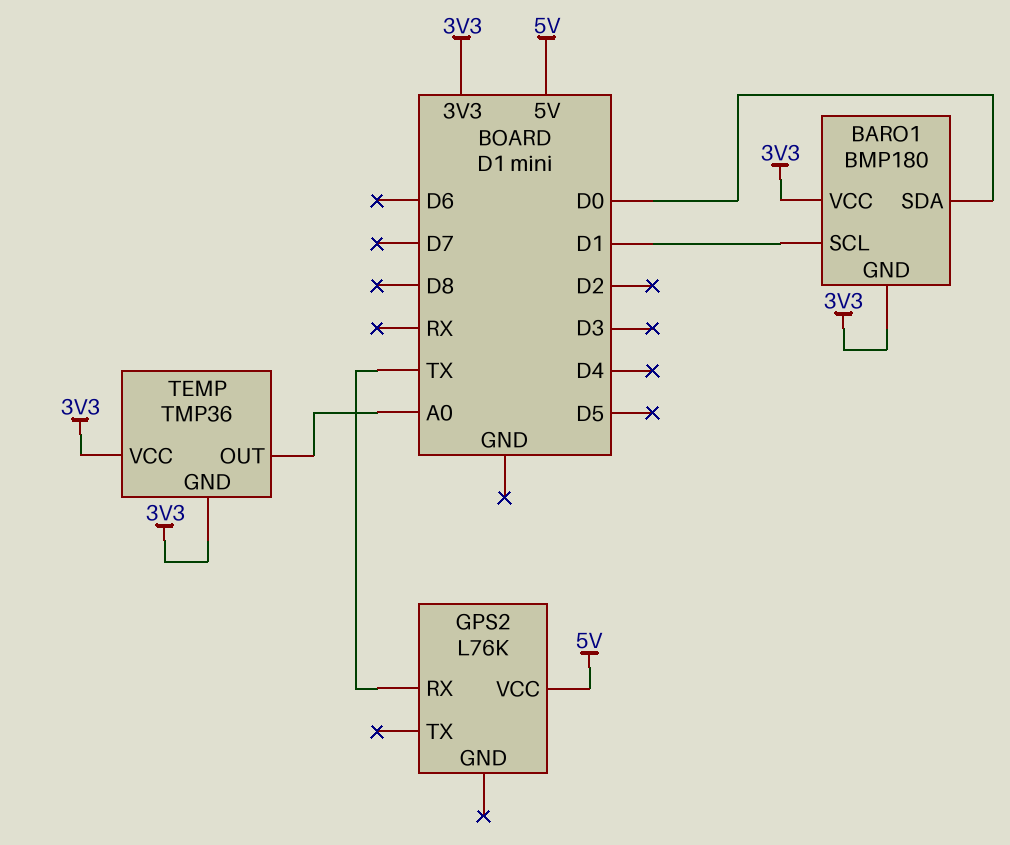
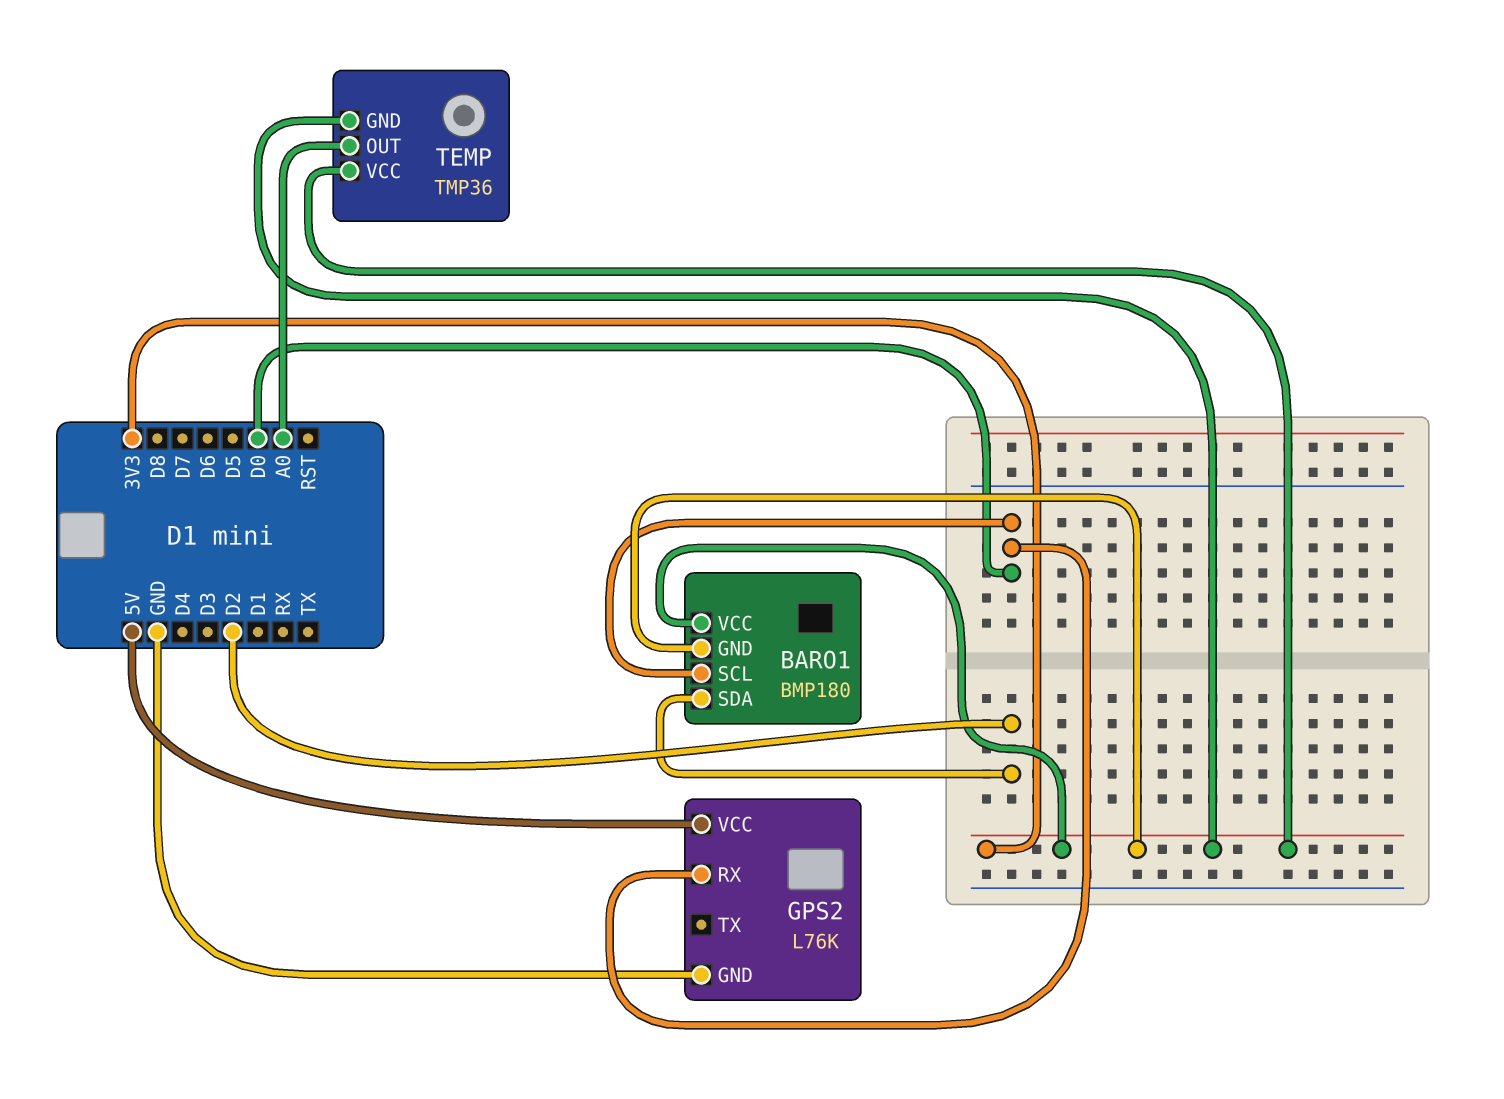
BARO1 pin SCL: D1 -> D0
BARO1 pin SDA: D0 -> D2
GPS2 pin GND: none -> GND
GPS2 pin RX: TX -> D0

